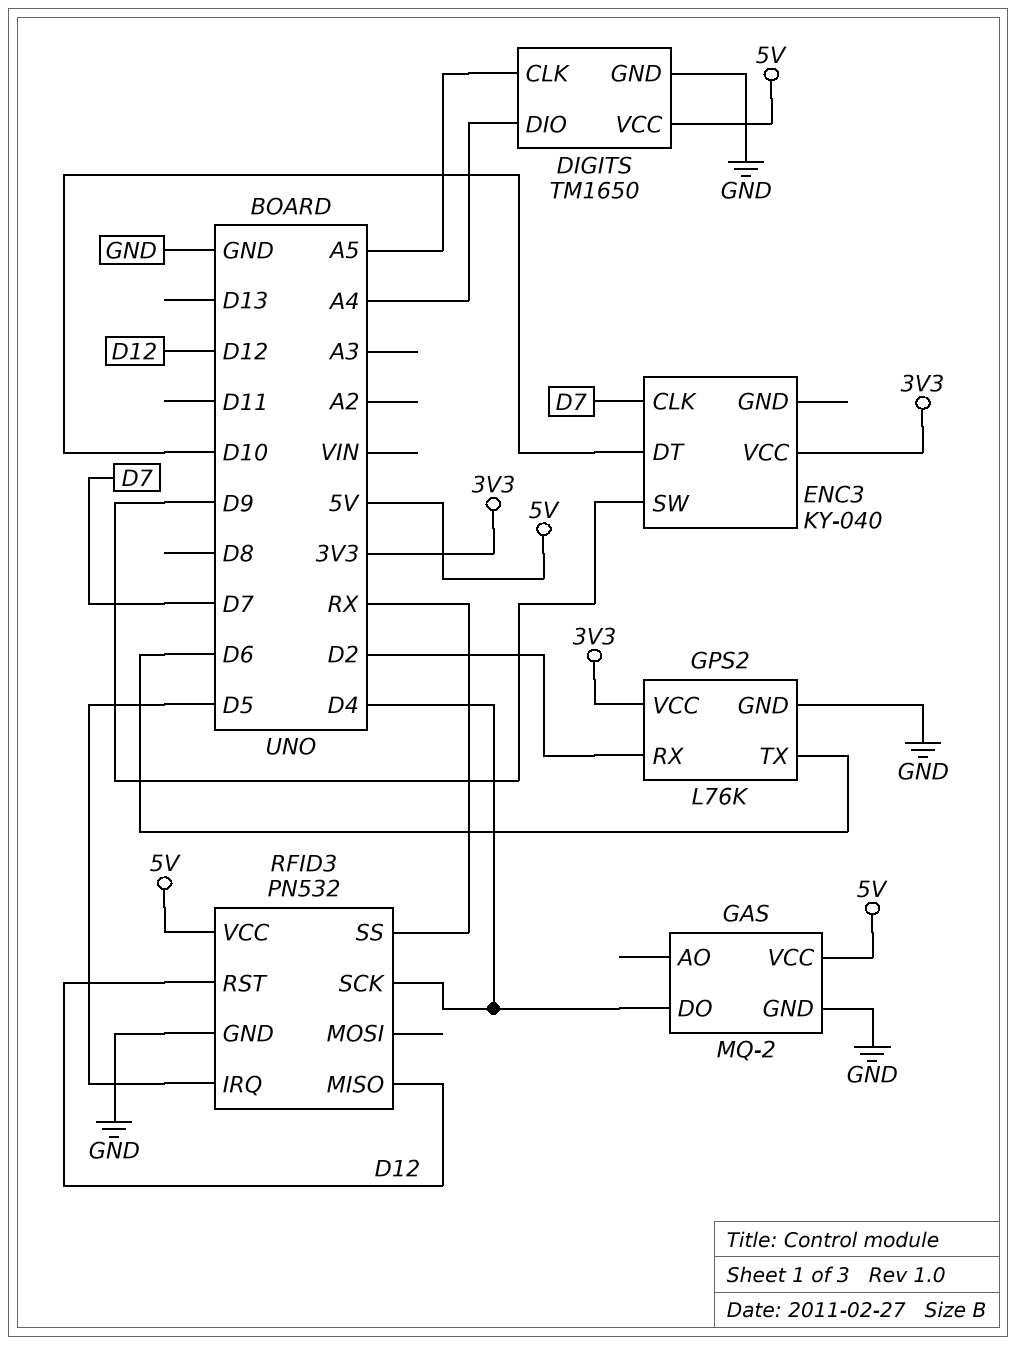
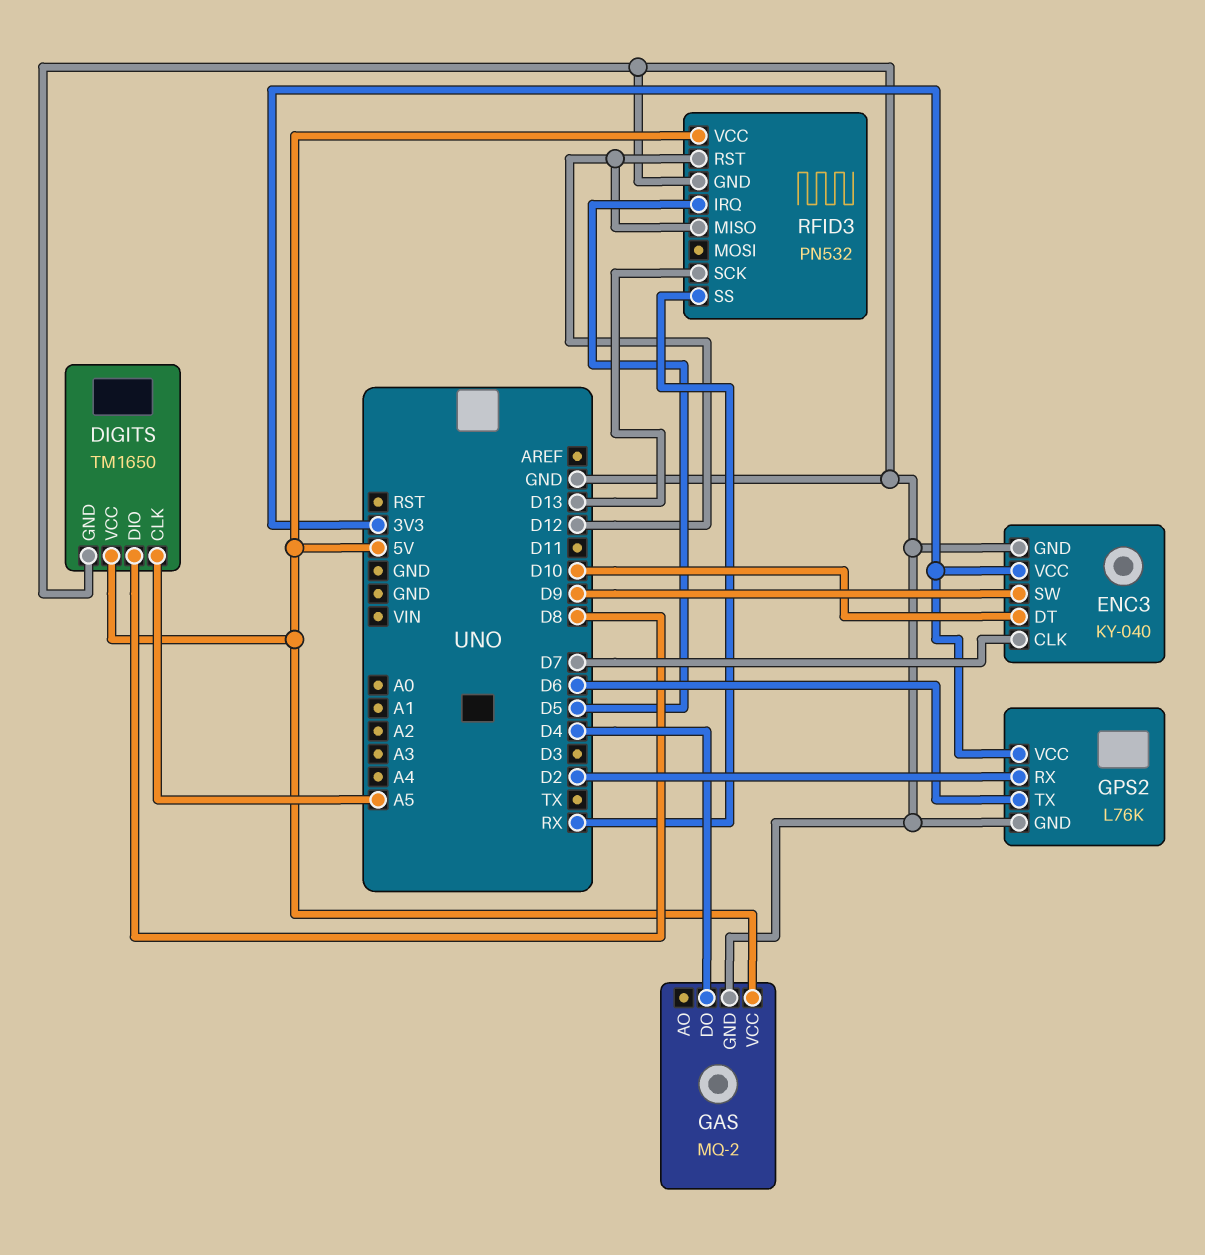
DIGITS pin DIO: A4 -> D8
ENC3 pin GND: none -> GND
RFID3 pin SCK: D4 -> D13

